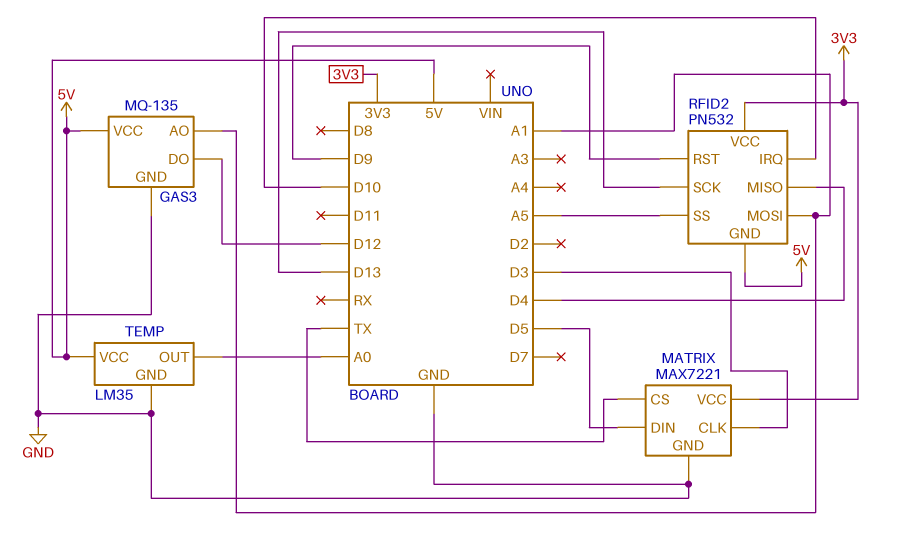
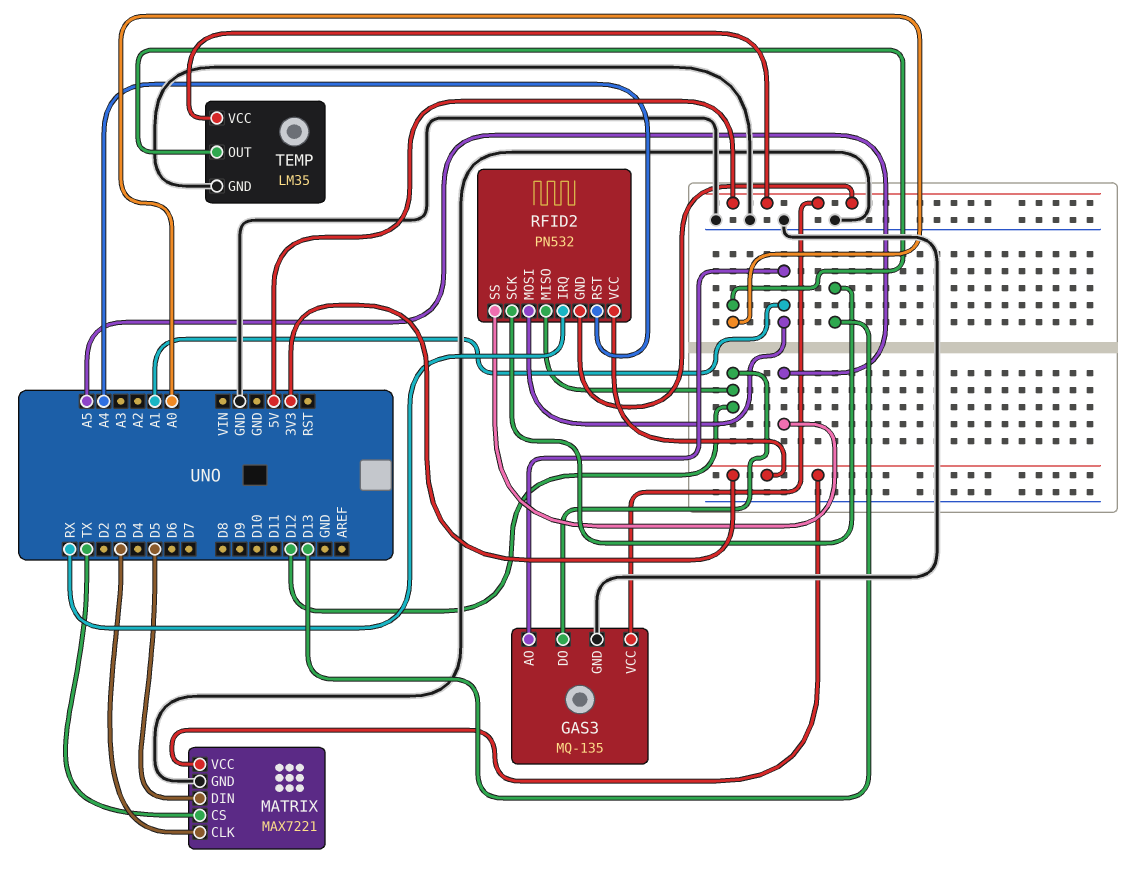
RFID2 pin IRQ: D10 -> RX
RFID2 pin MISO: D4 -> D12
RFID2 pin RST: D9 -> A4

